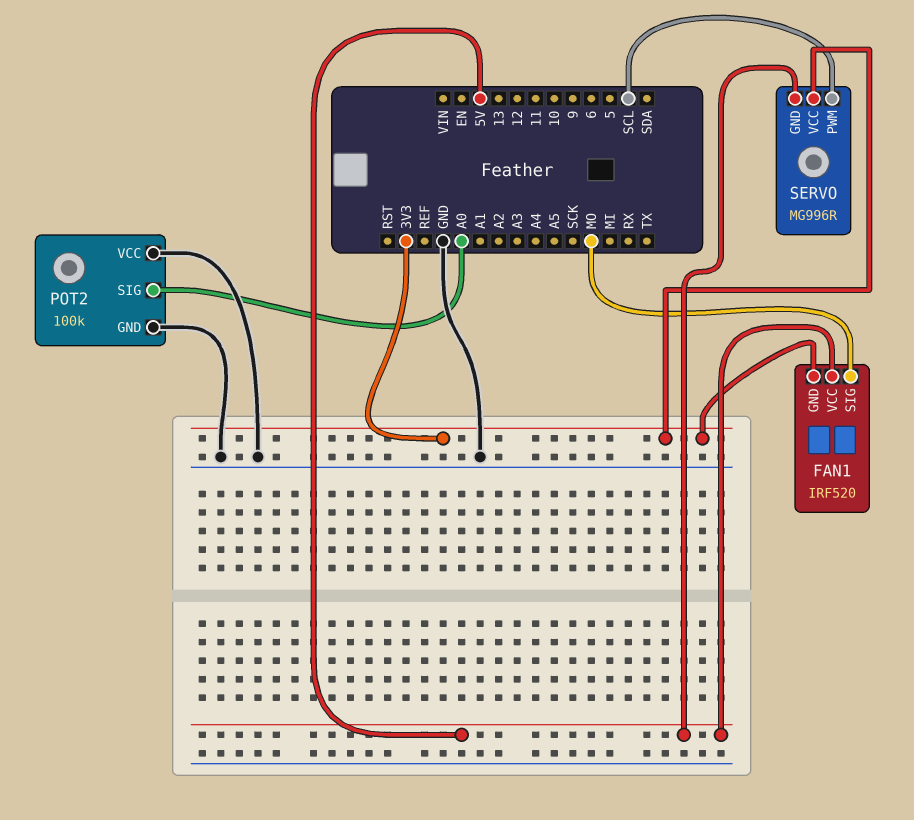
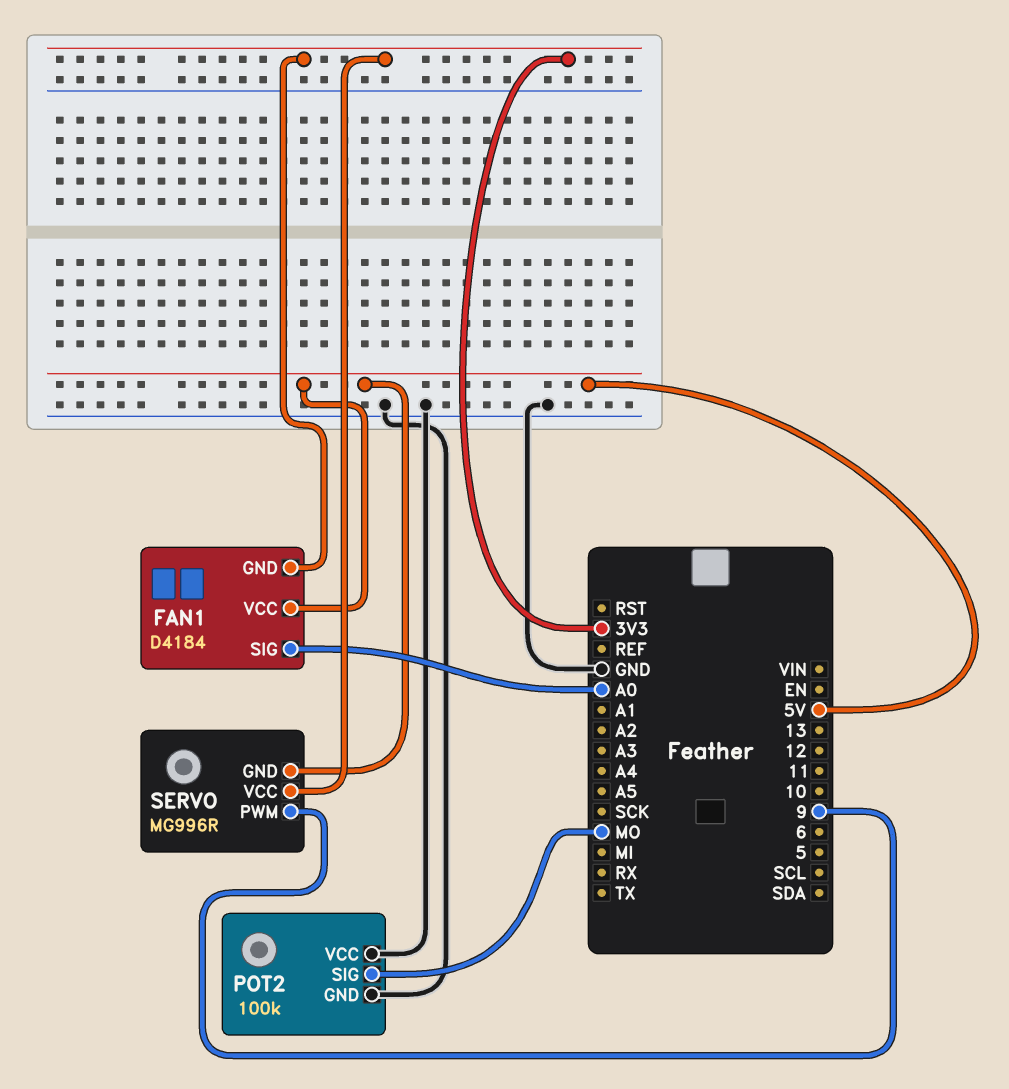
FAN1: IRF520 -> D4184
FAN1 pin SIG: MO -> A0
POT2 pin SIG: A0 -> MO
SERVO pin PWM: SCL -> 9

